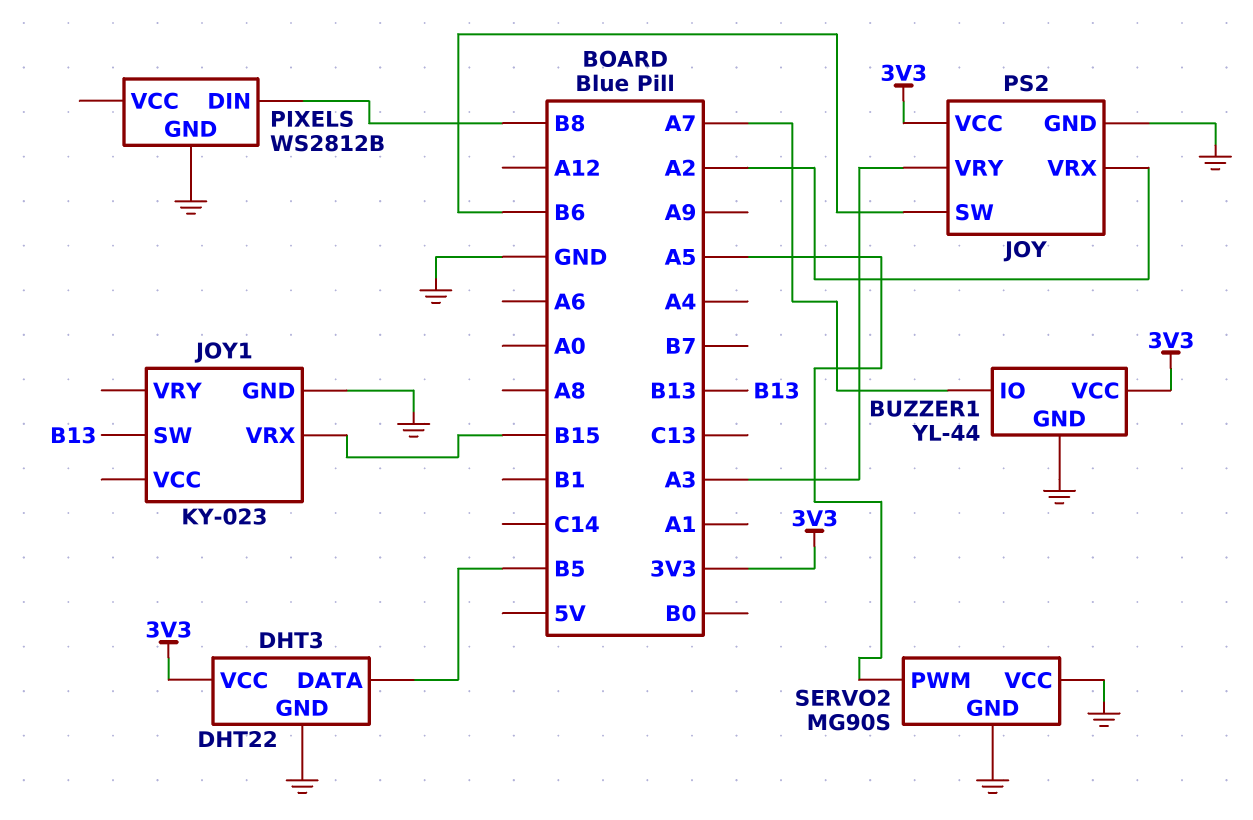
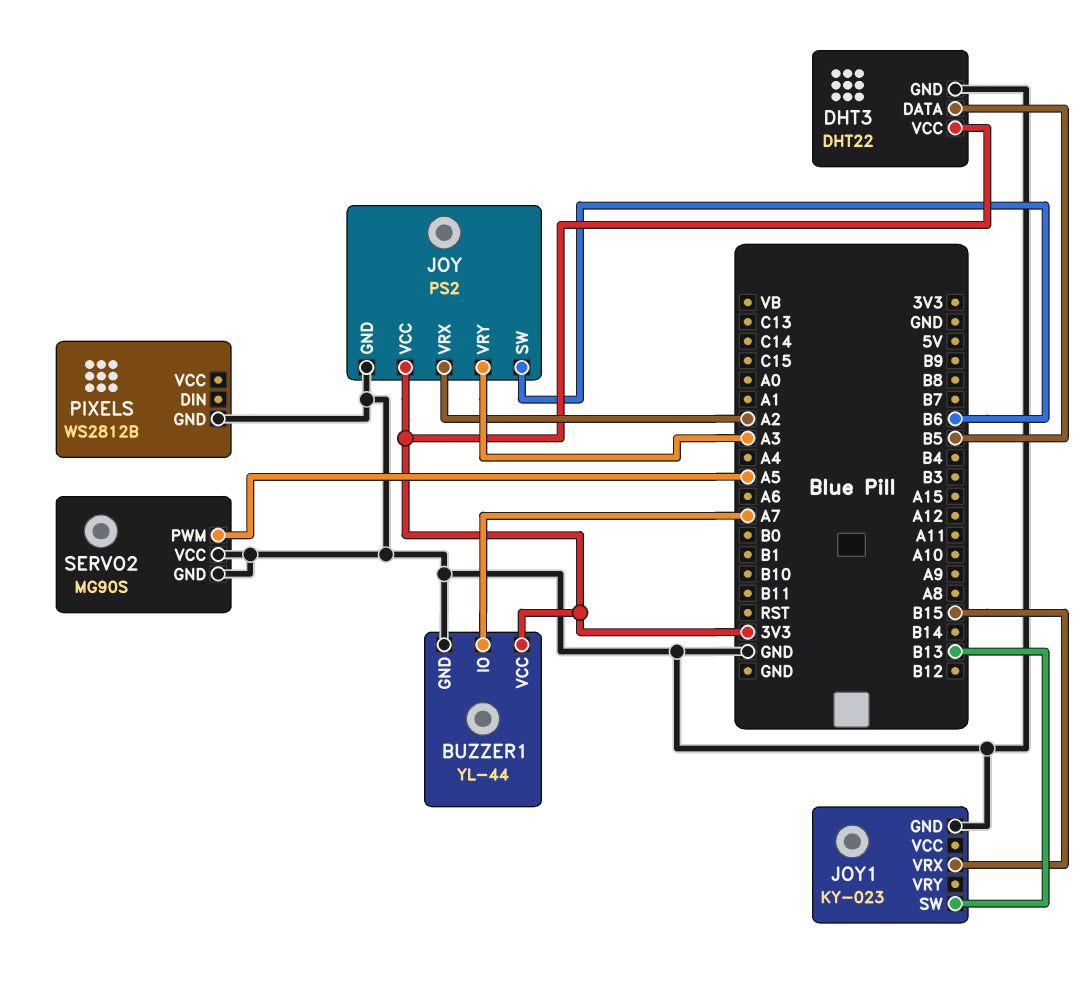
PIXELS pin DIN: B8 -> none

